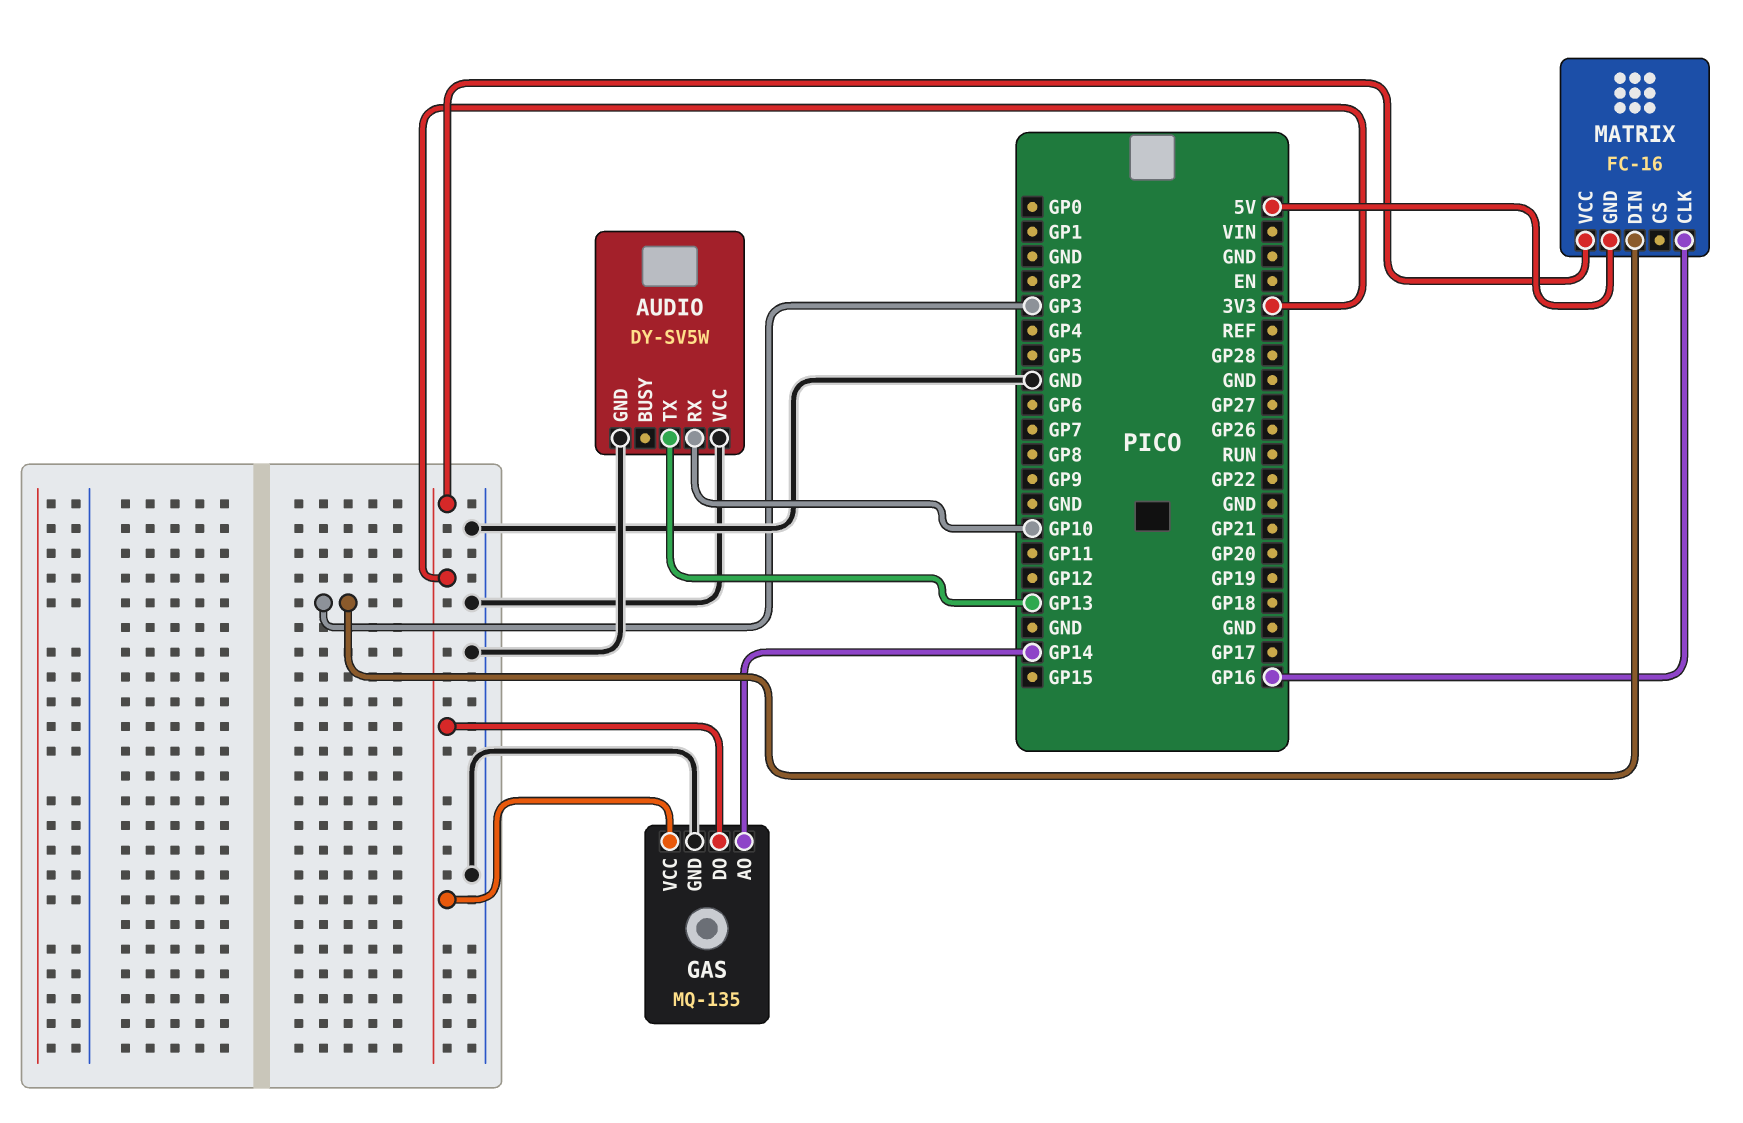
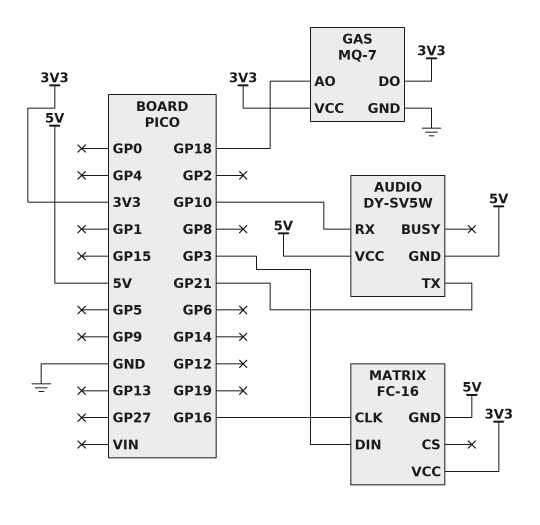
AUDIO pin GND: GND -> 5V
AUDIO pin TX: GP13 -> GP21
AUDIO pin VCC: GND -> 5V
GAS: MQ-135 -> MQ-7
GAS pin AO: GP14 -> GP18

